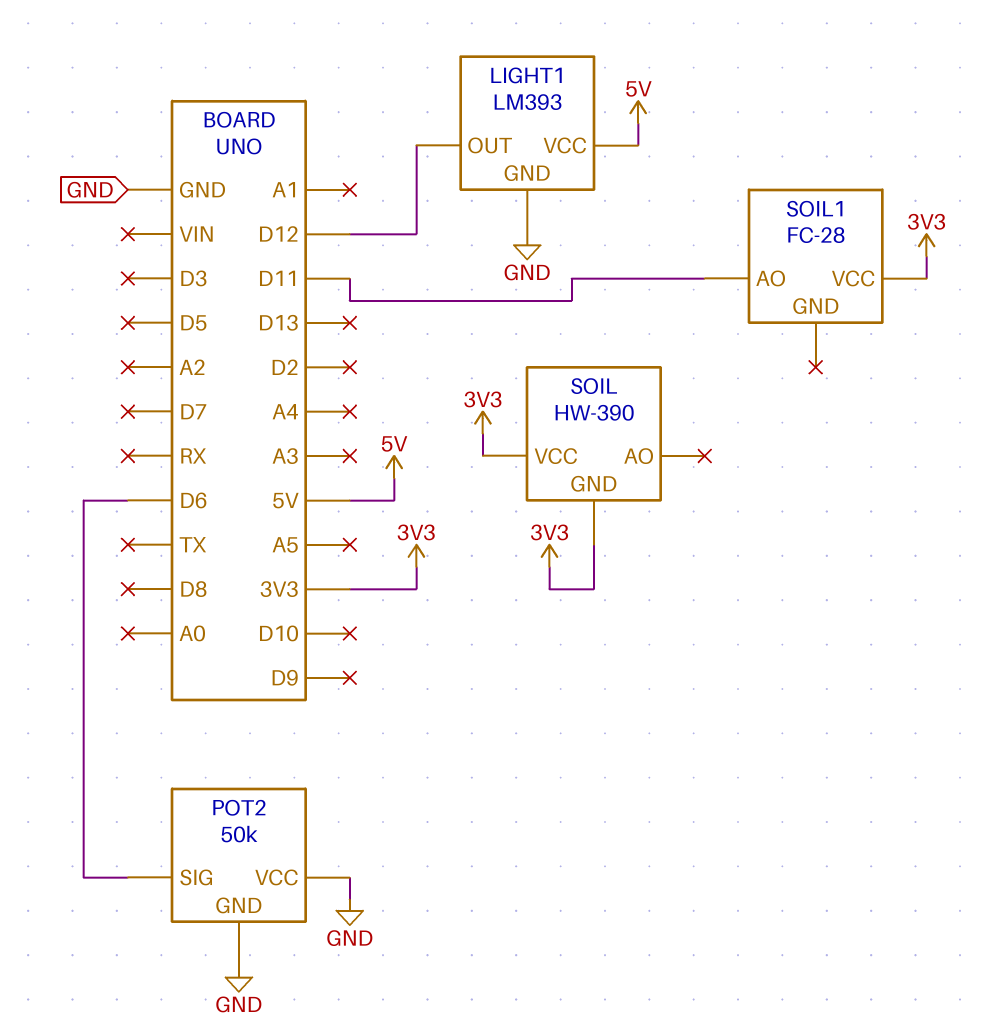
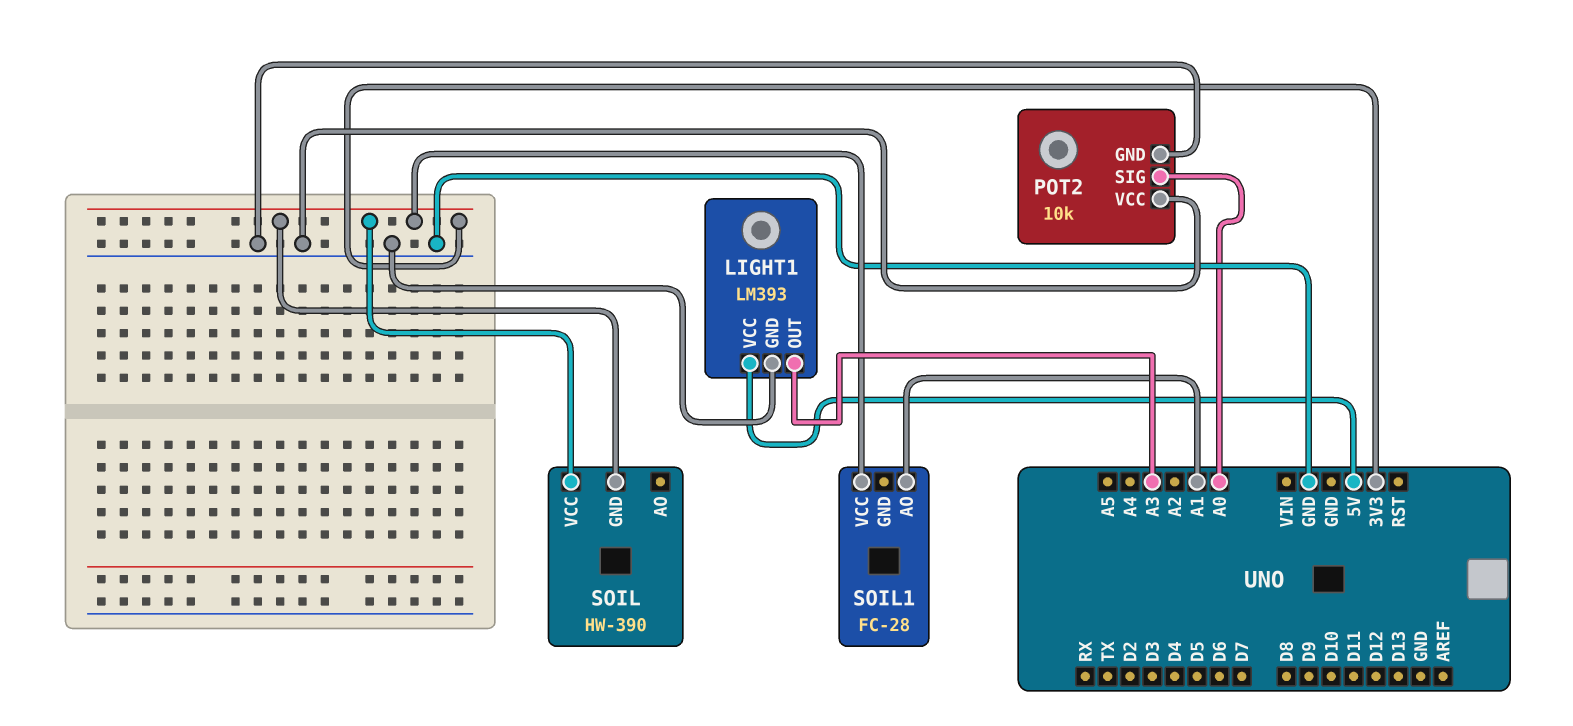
LIGHT1 pin OUT: D12 -> A3
POT2: 50k -> 10k
POT2 pin SIG: D6 -> A0
SOIL1 pin AO: D11 -> A1

